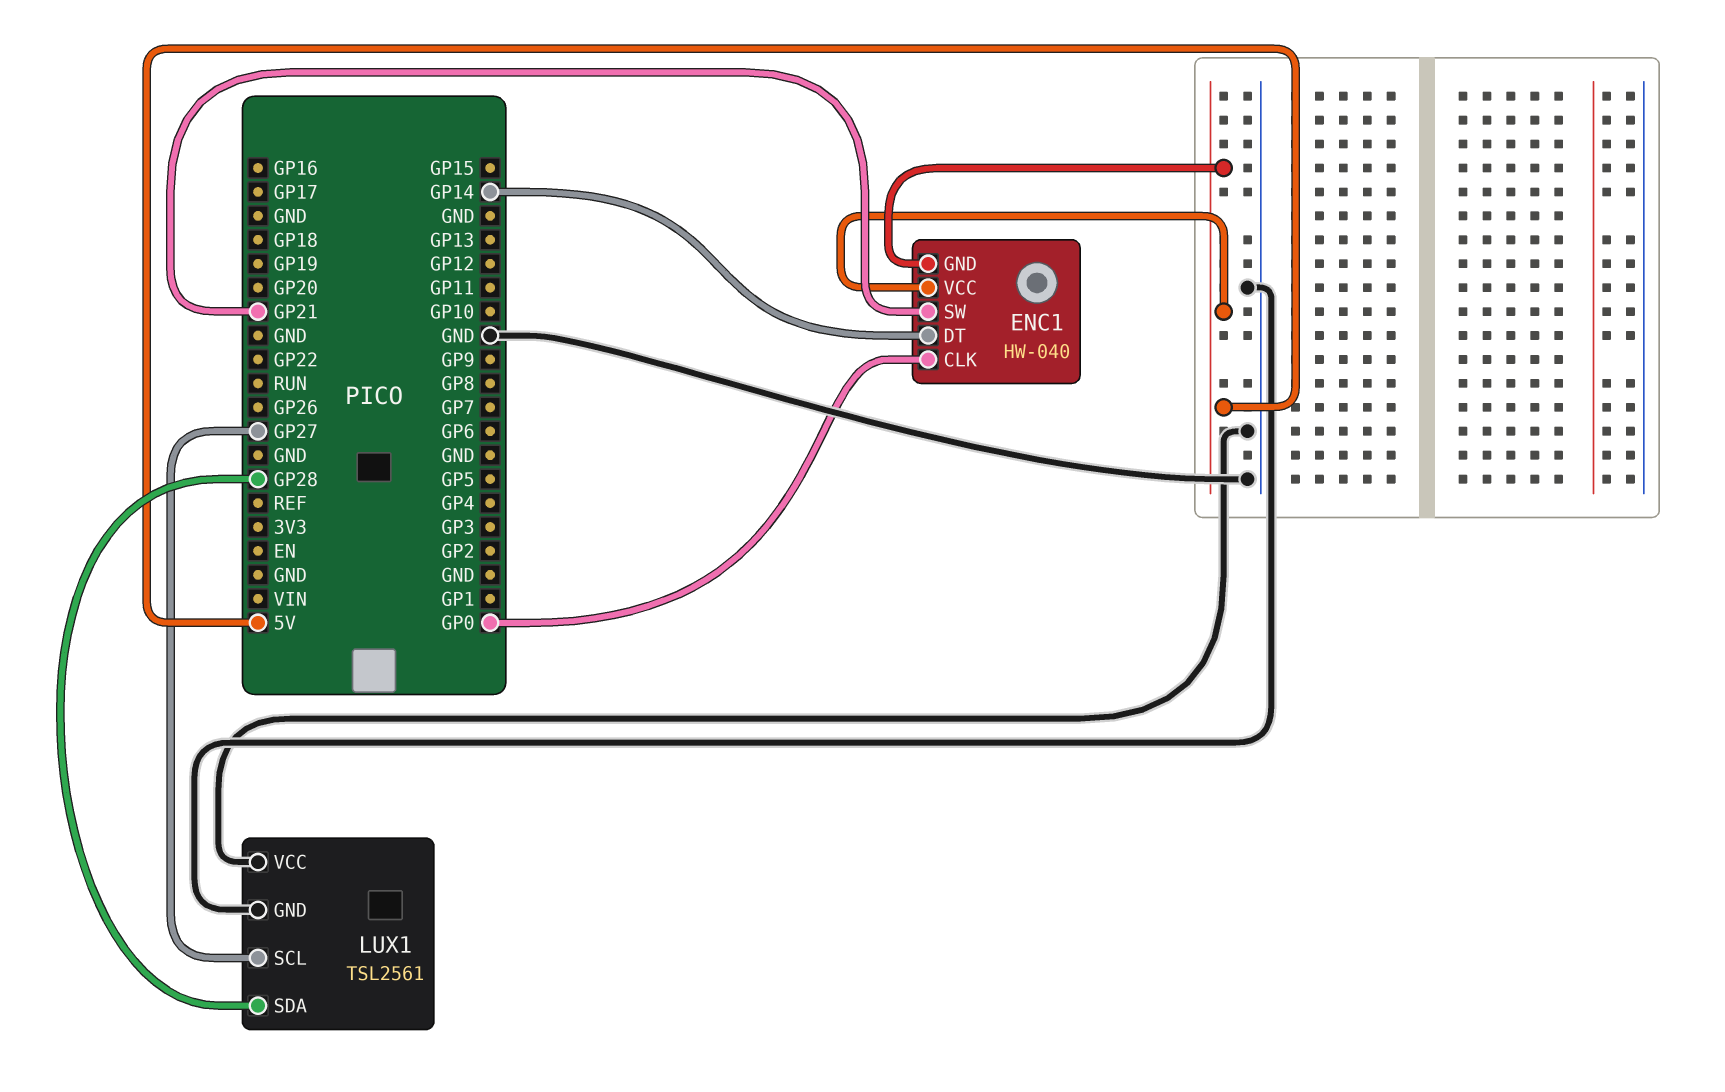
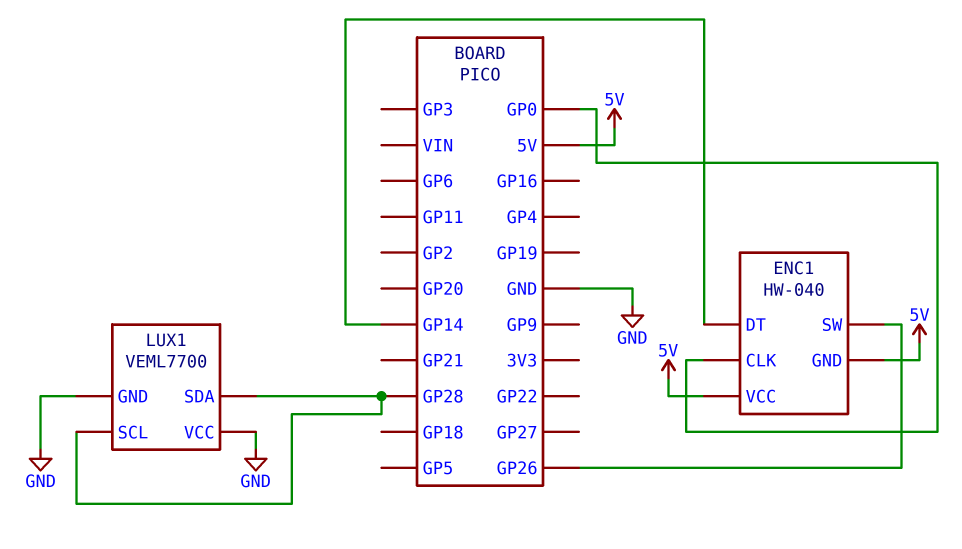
ENC1 pin SW: GP21 -> GP26
LUX1: TSL2561 -> VEML7700
LUX1 pin SCL: GP27 -> GP28

